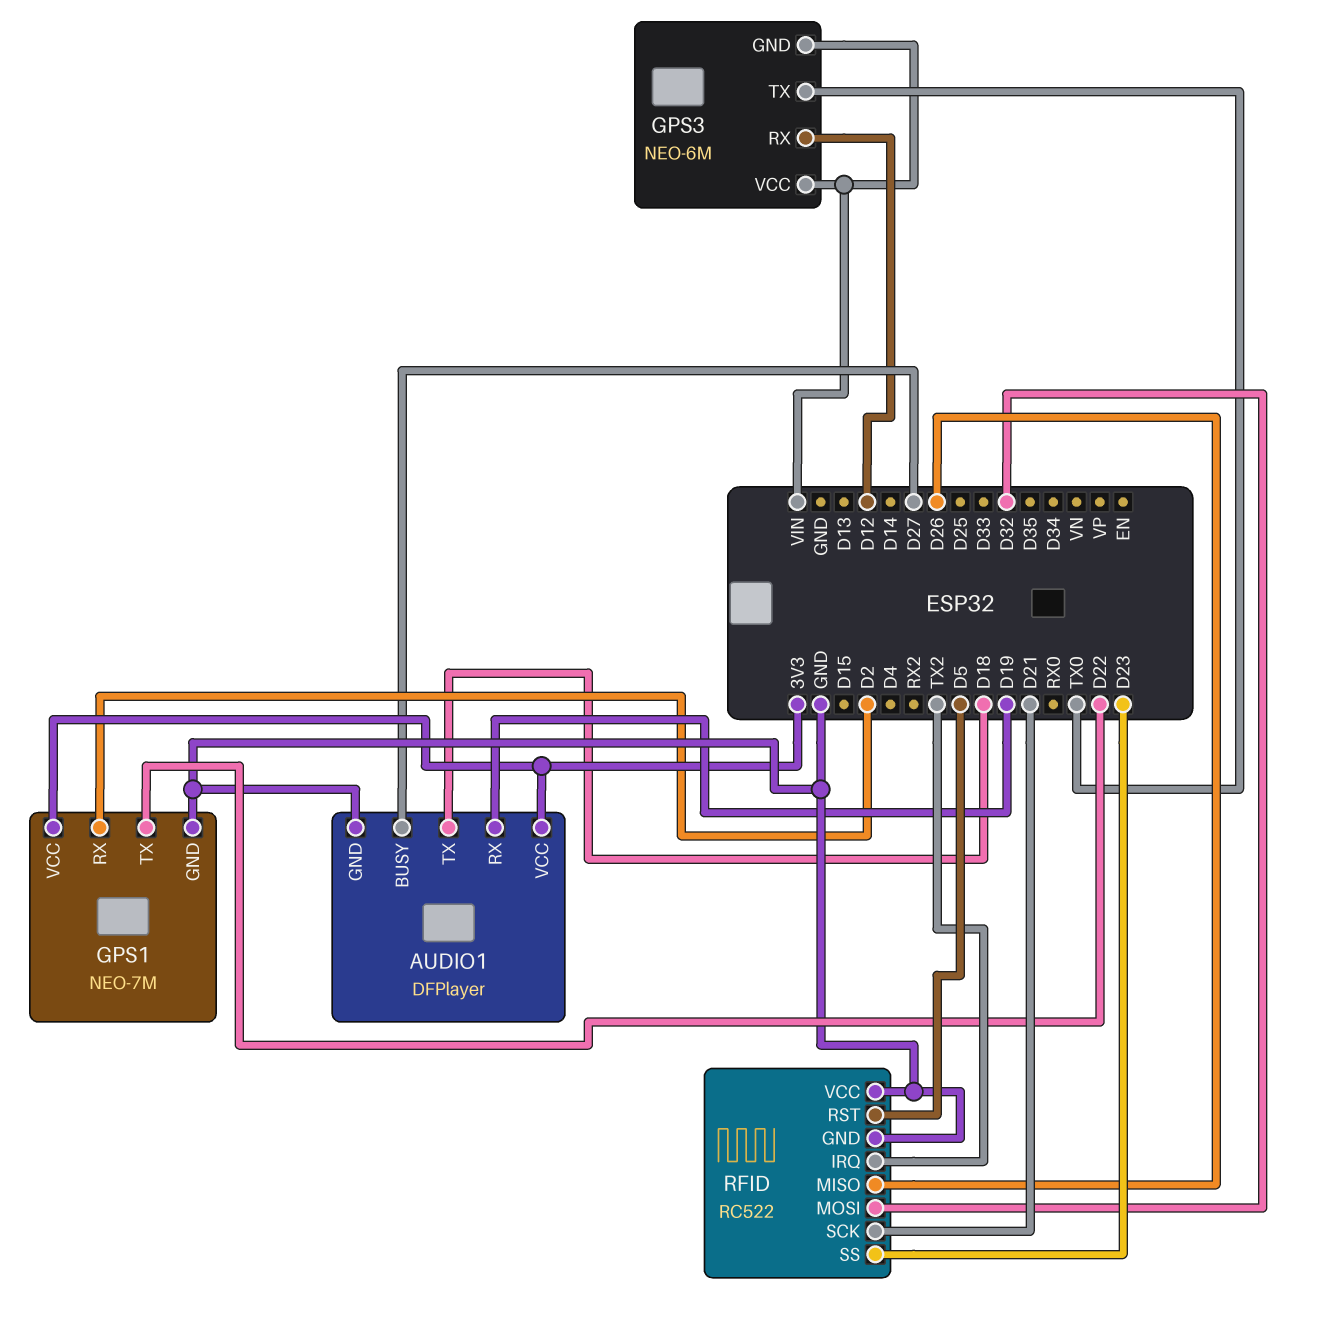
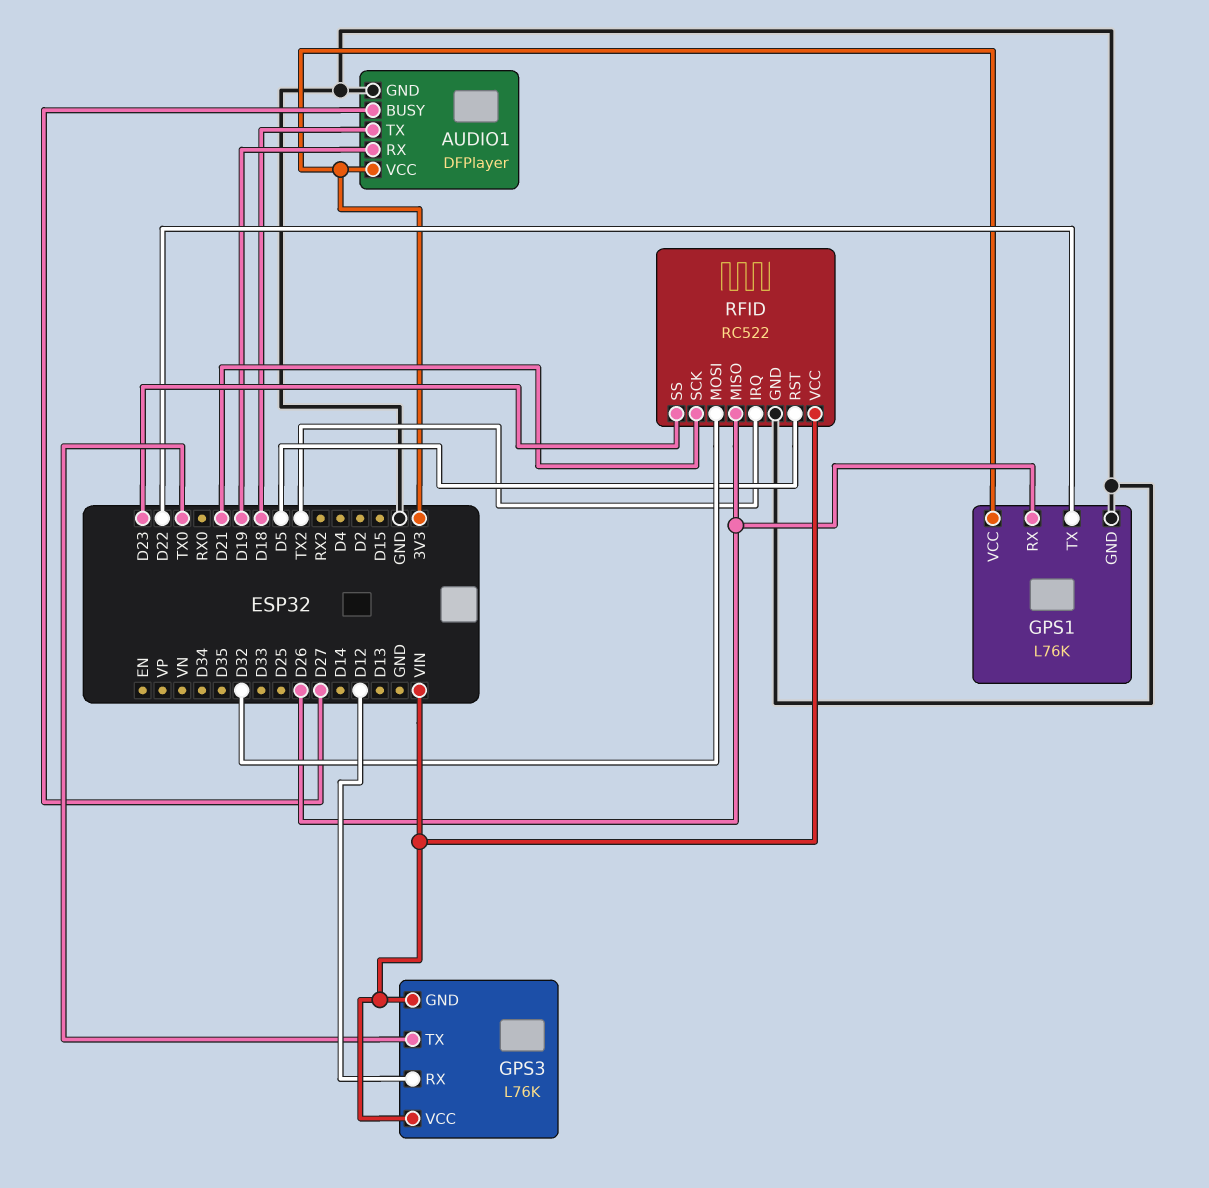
GPS1: NEO-7M -> L76K
GPS1 pin RX: D2 -> D26
GPS3: NEO-6M -> L76K
RFID pin VCC: GND -> VIN

